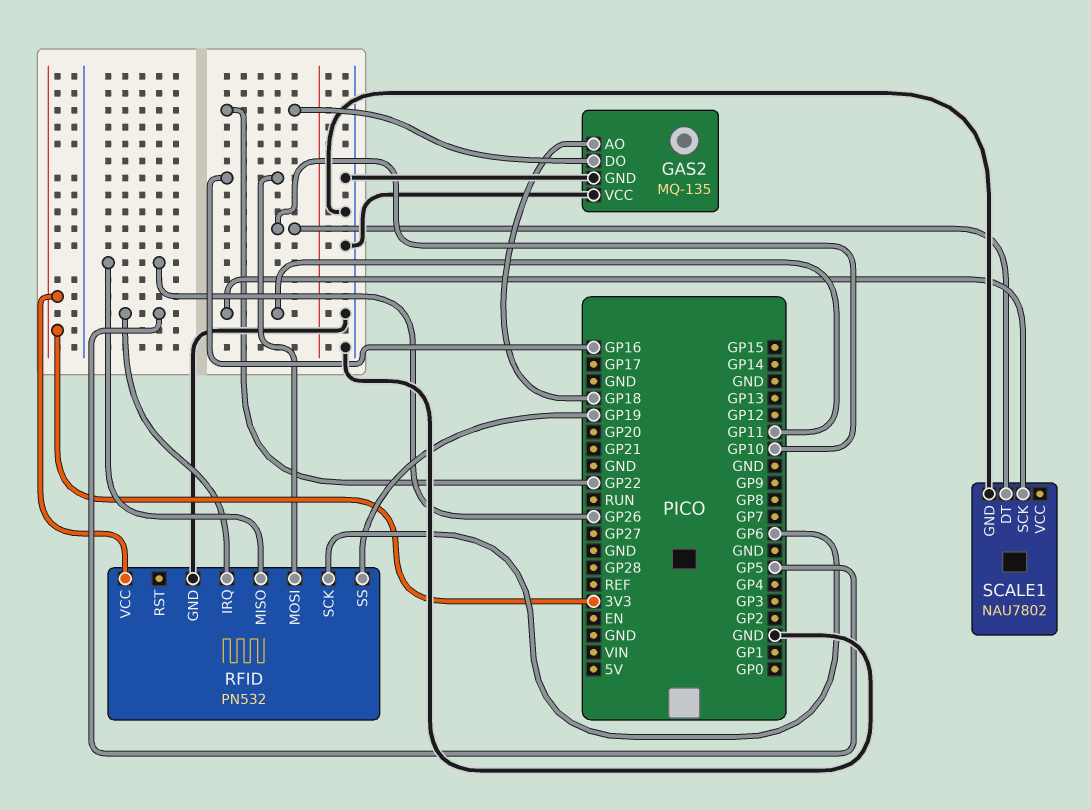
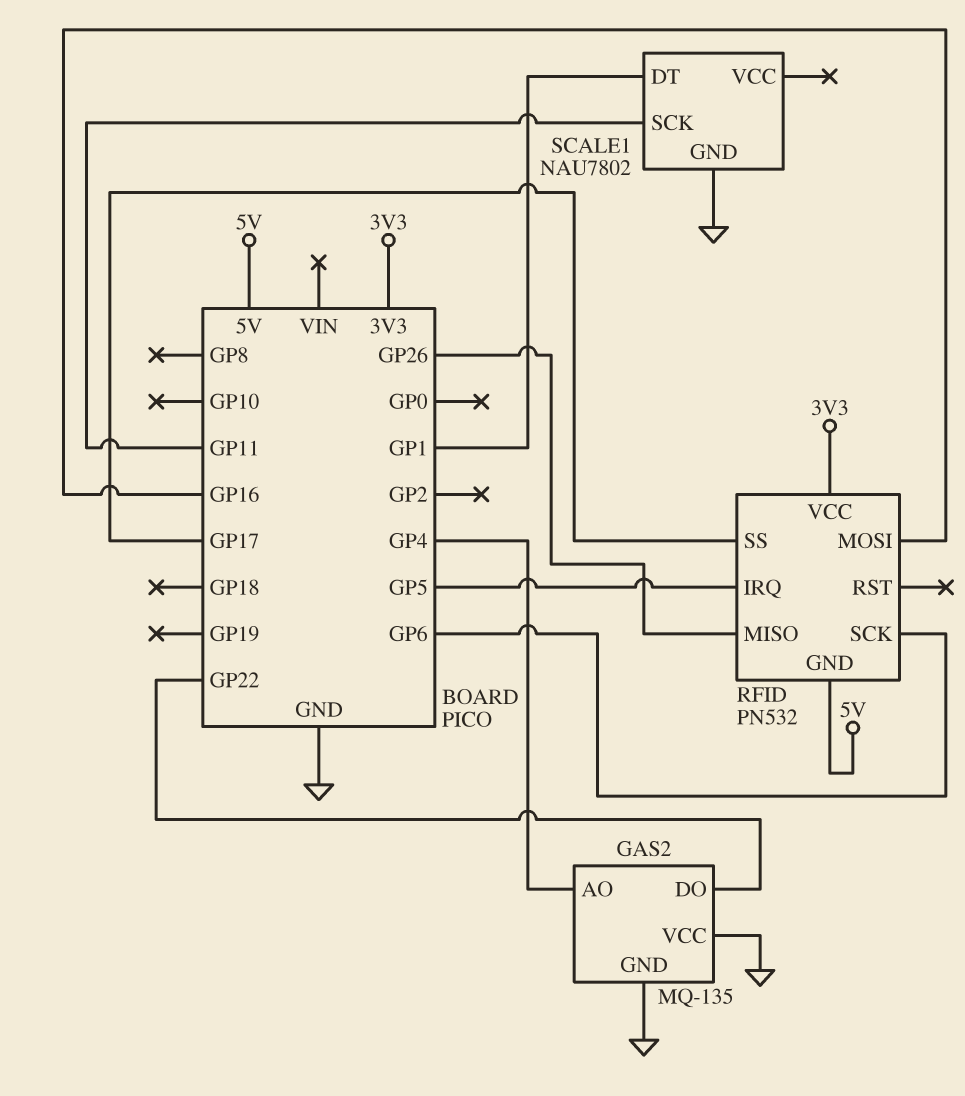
GAS2 pin AO: GP18 -> GP4
RFID pin GND: GND -> 5V
RFID pin SS: GP19 -> GP17
SCALE1 pin DT: GP10 -> GP1

